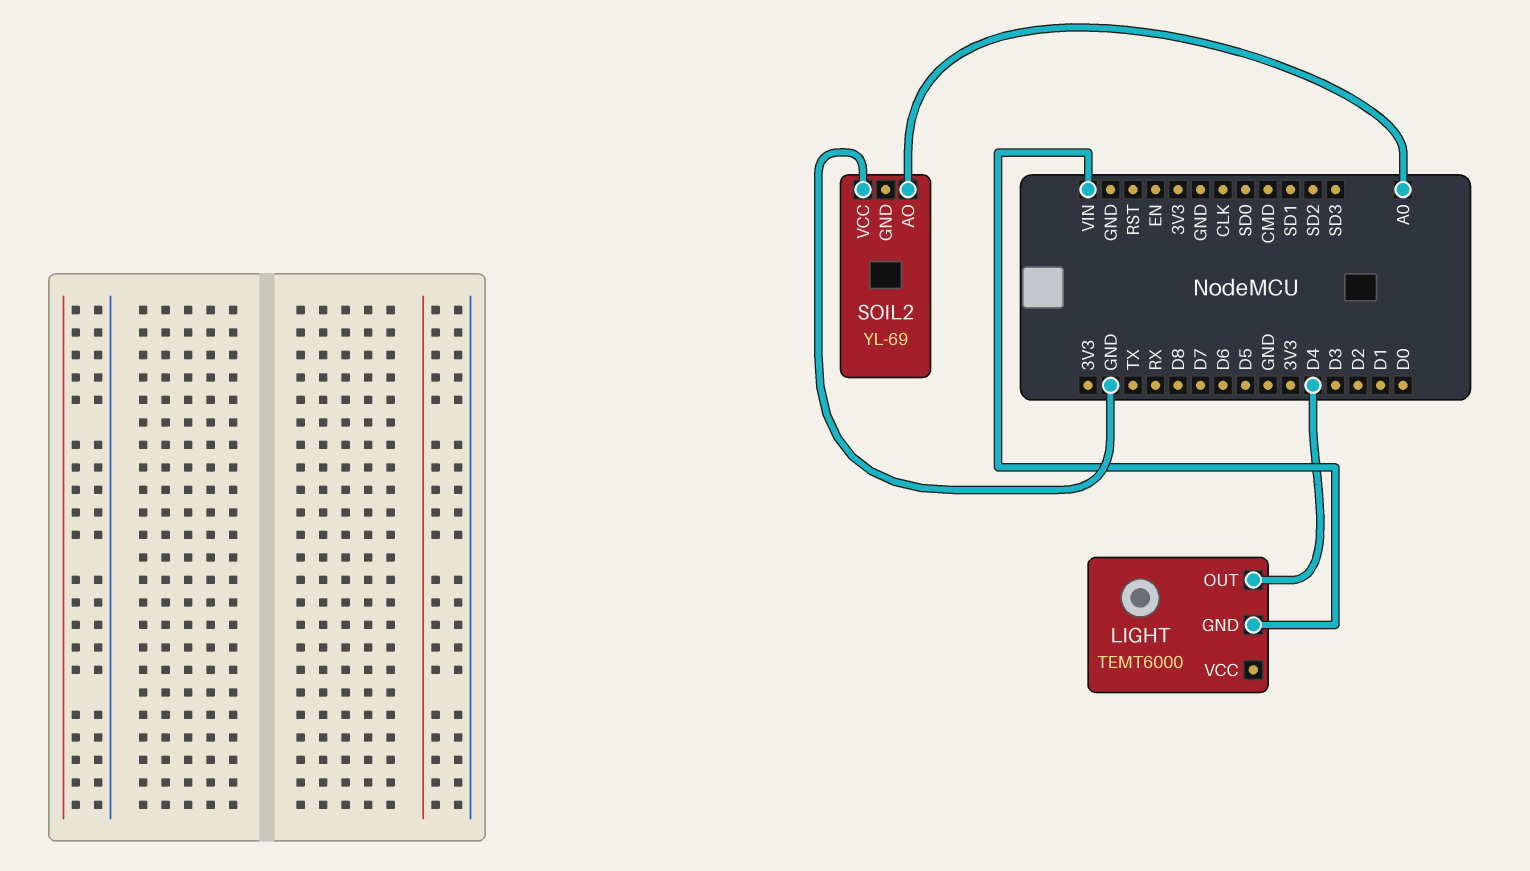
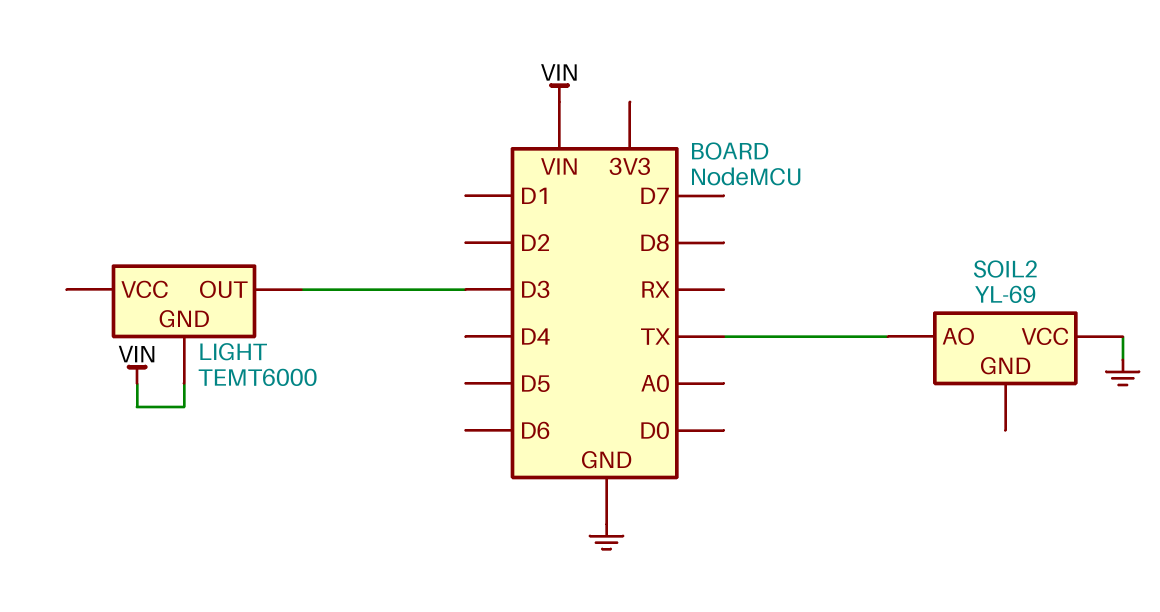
LIGHT pin OUT: D4 -> D3
SOIL2 pin AO: A0 -> TX

